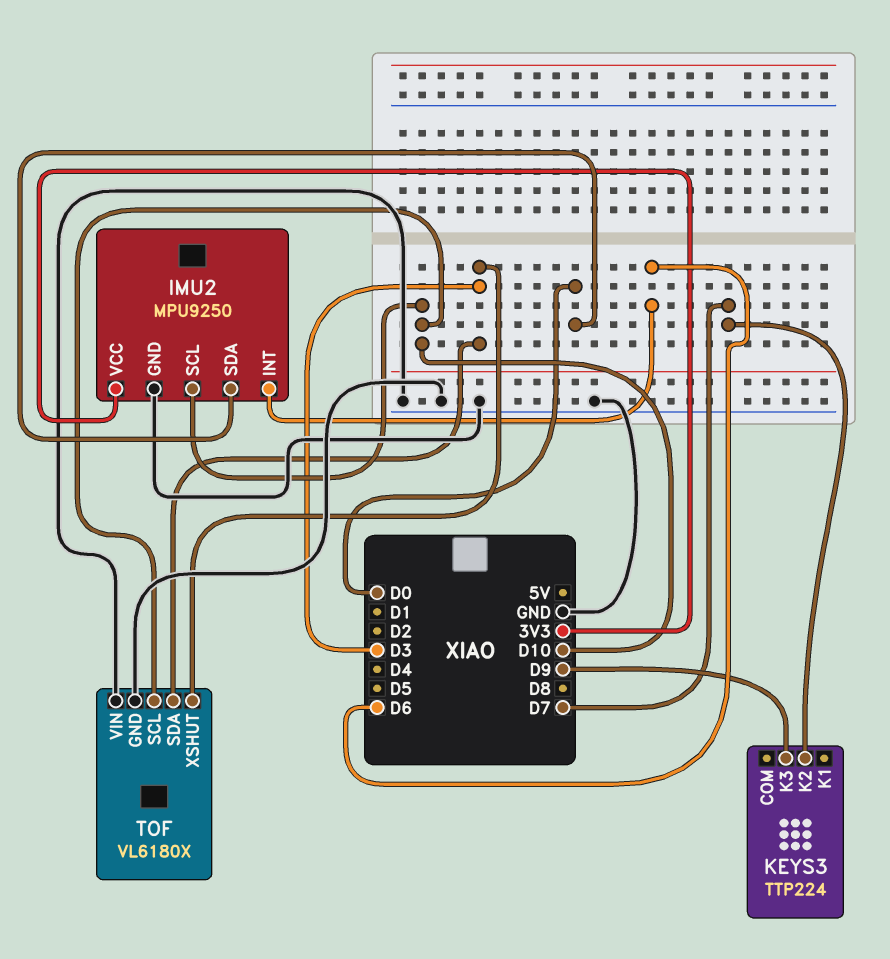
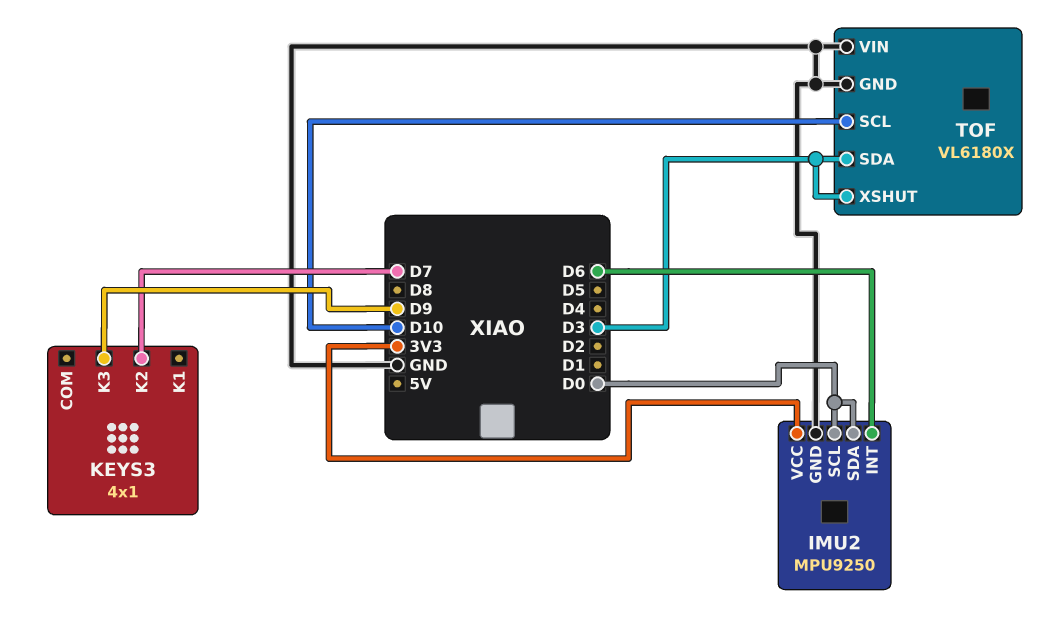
IMU2 pin SCL: D10 -> D0
KEYS3: TTP224 -> 4x1

